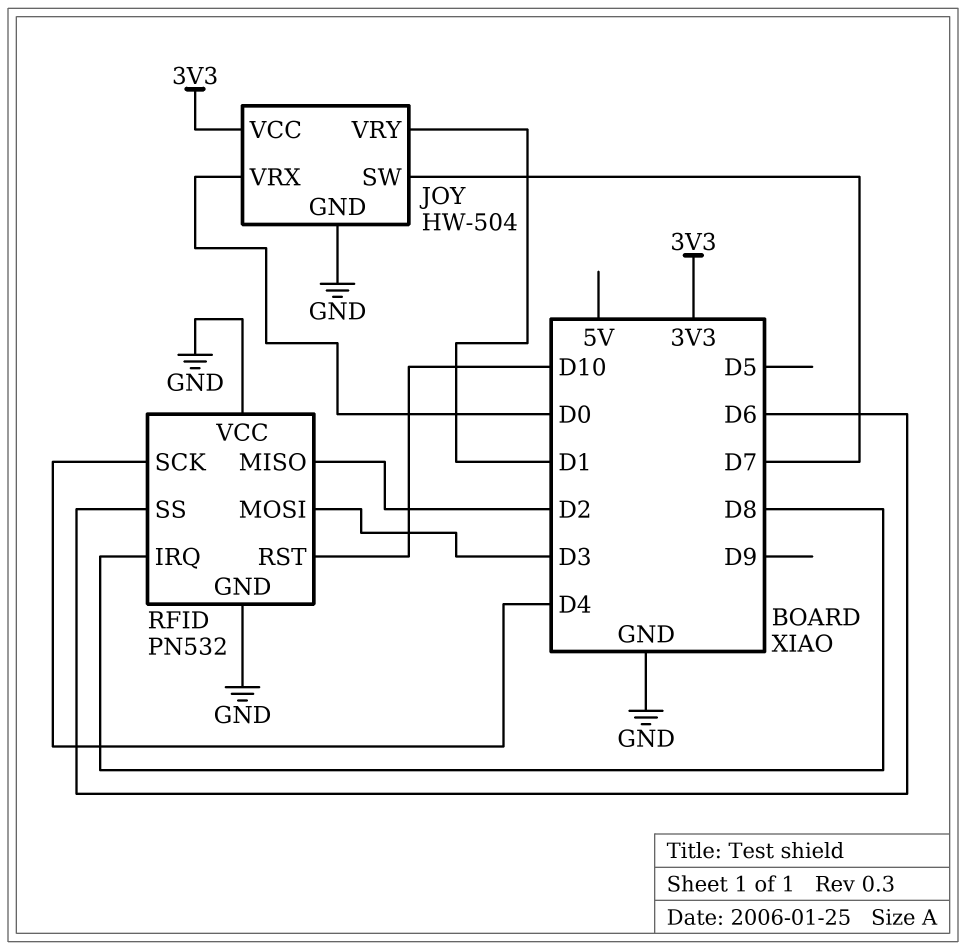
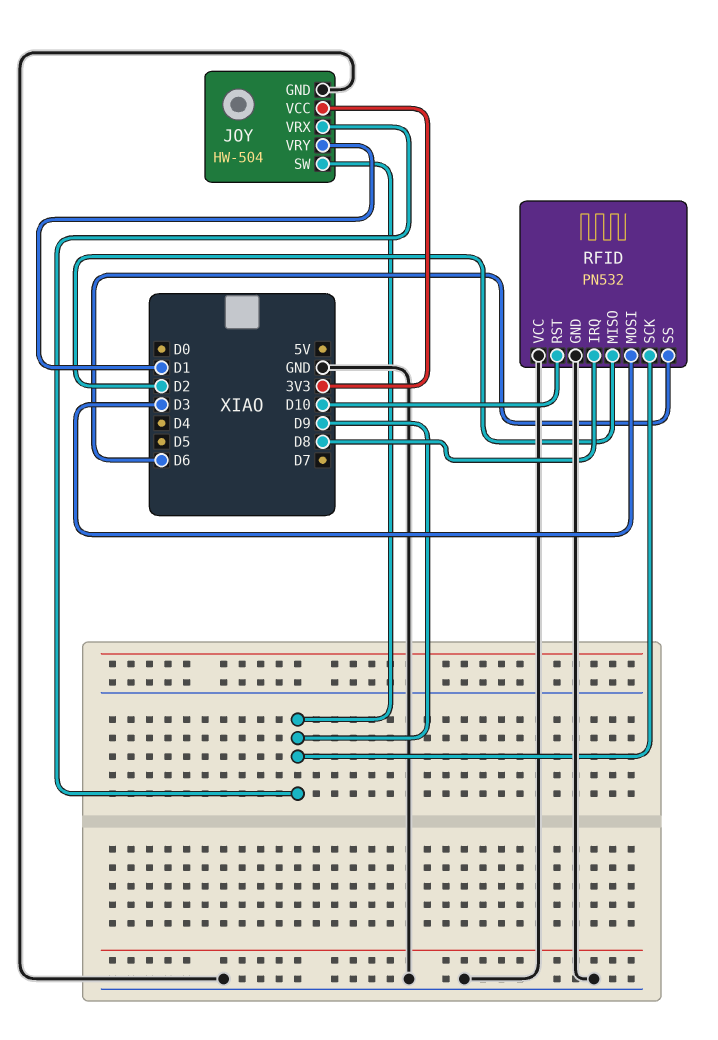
JOY pin SW: D7 -> D9
JOY pin VRX: D0 -> D9
RFID pin SCK: D4 -> D9

